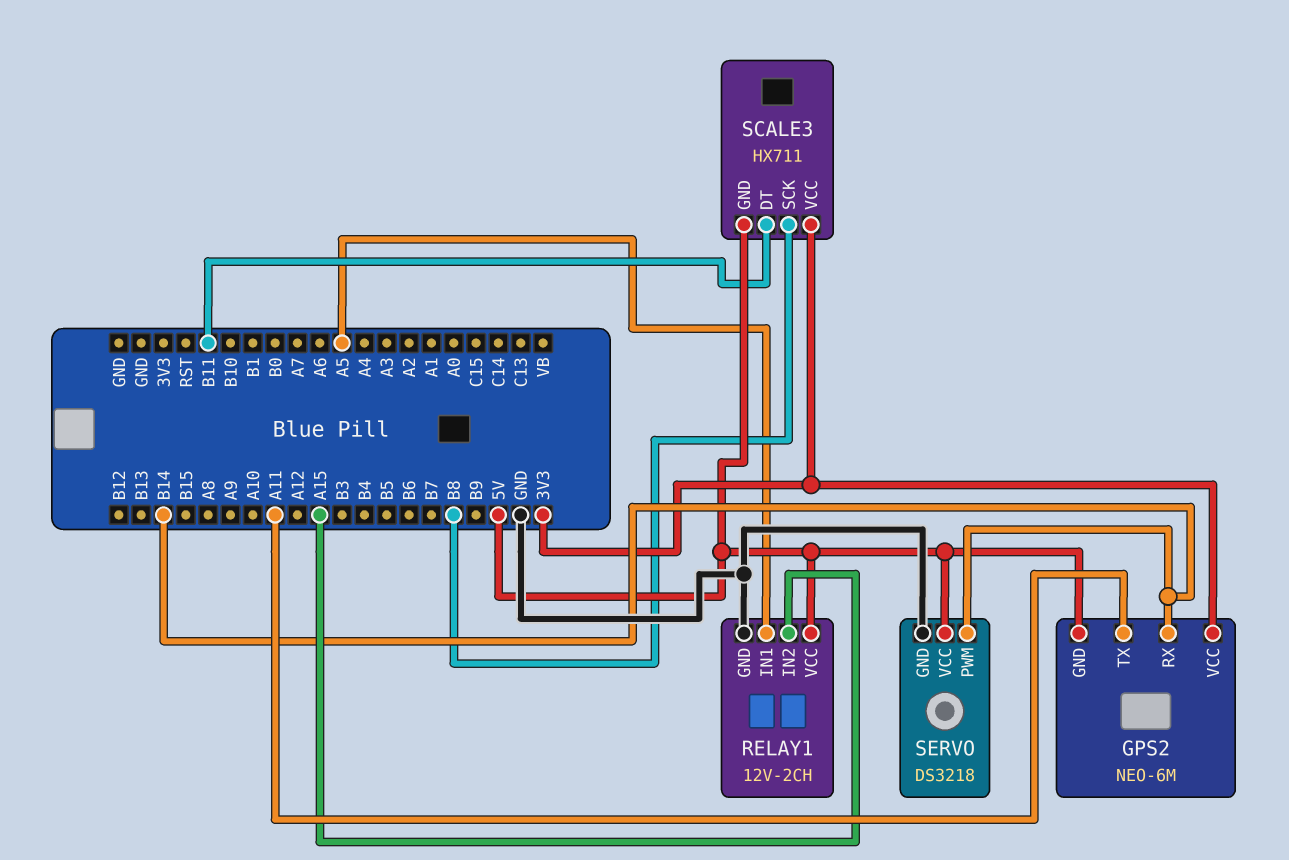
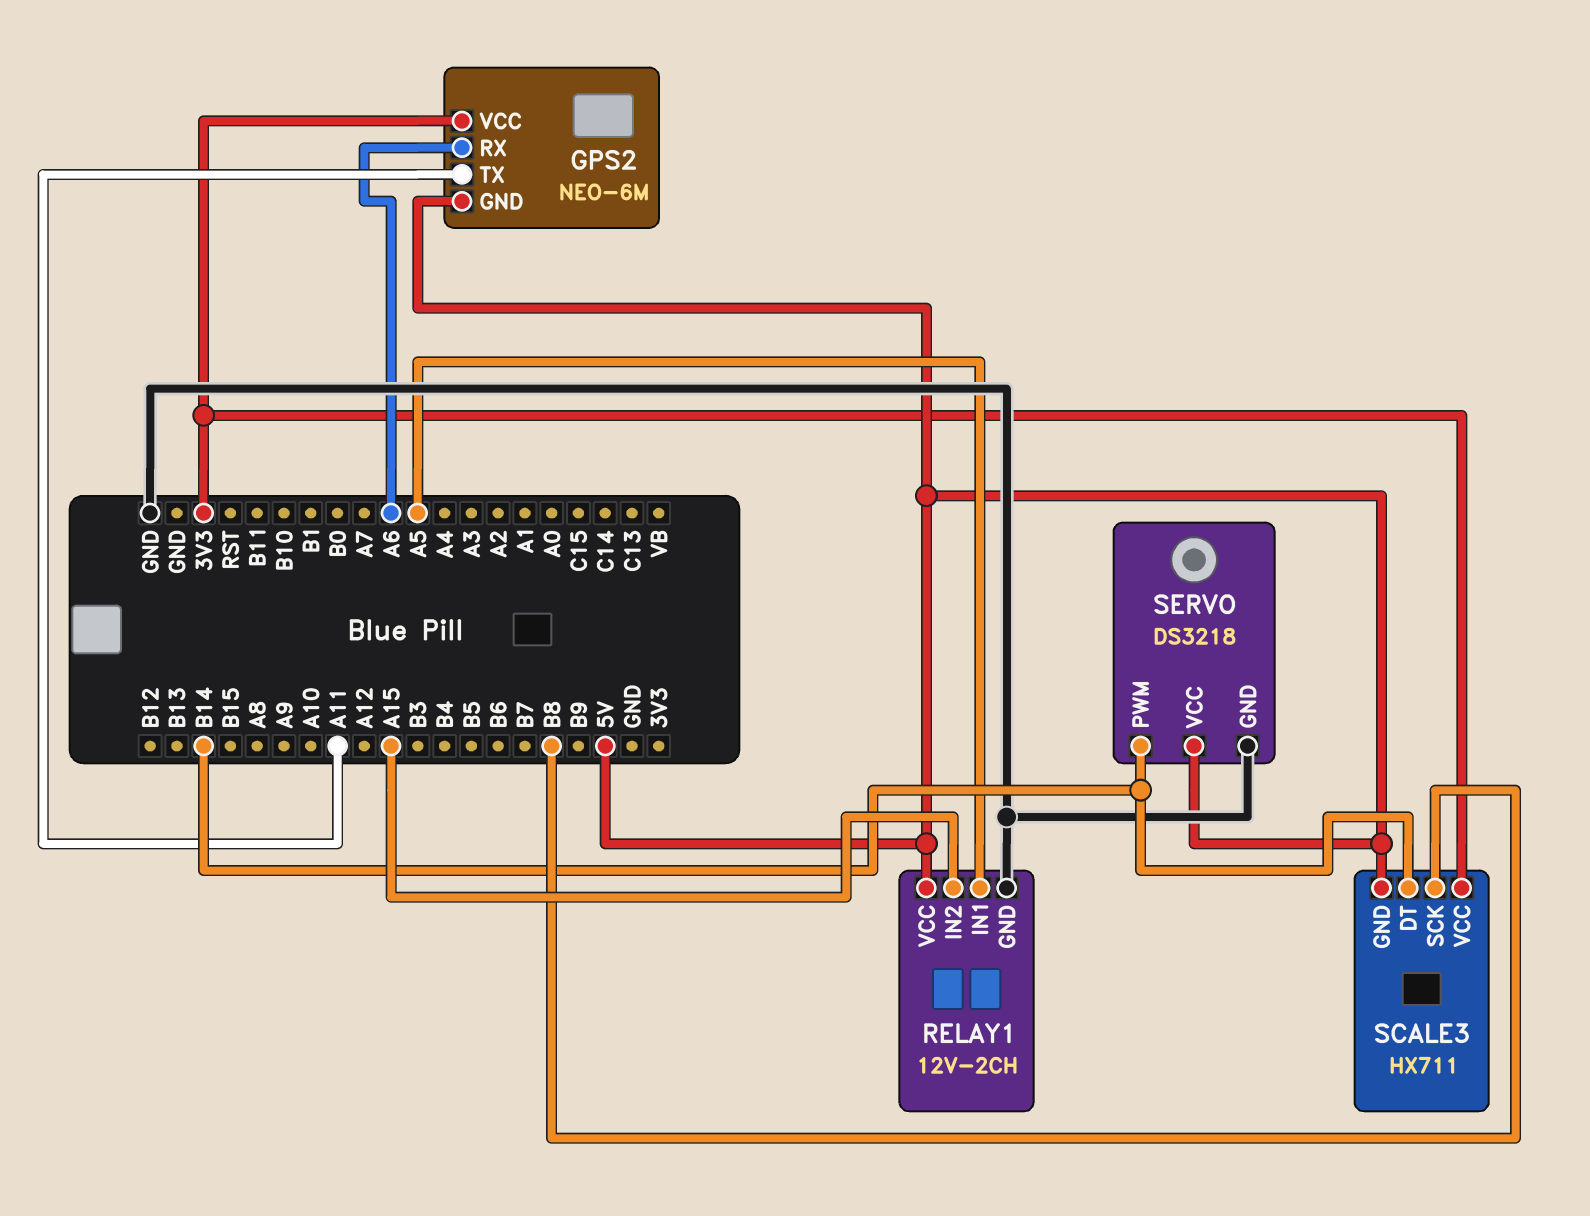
GPS2 pin RX: B14 -> A6
SCALE3 pin DT: B11 -> B14

